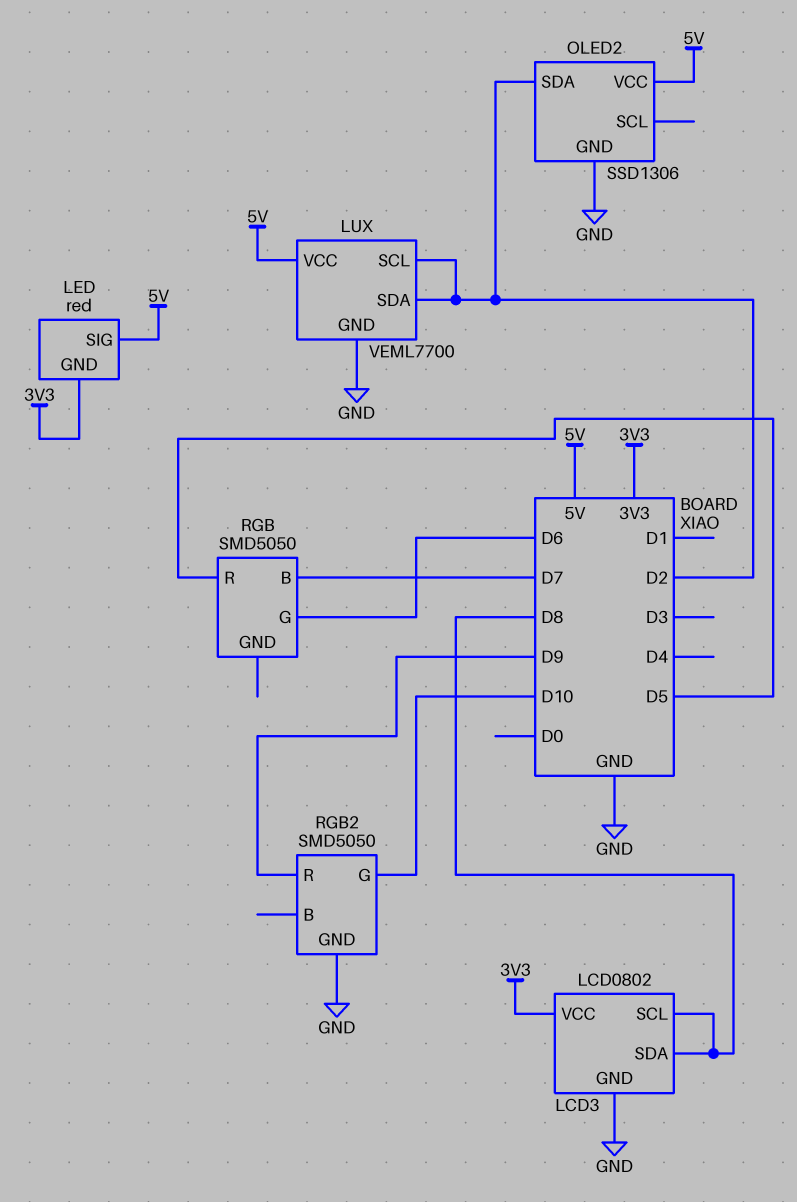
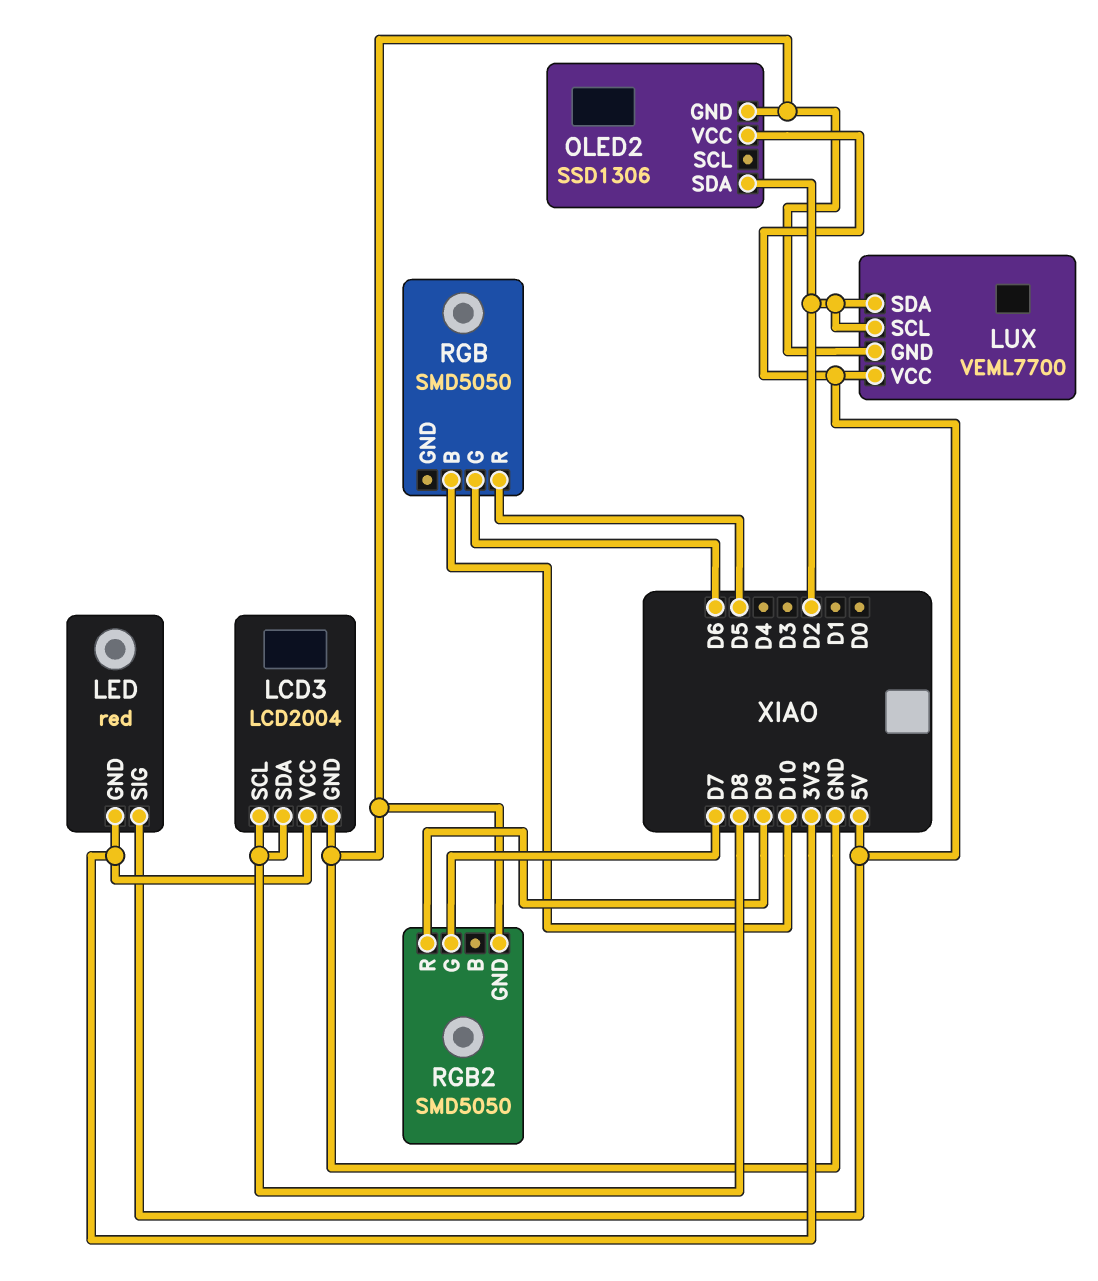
LCD3: LCD0802 -> LCD2004
RGB pin B: D7 -> D10
RGB2 pin G: D10 -> D7

